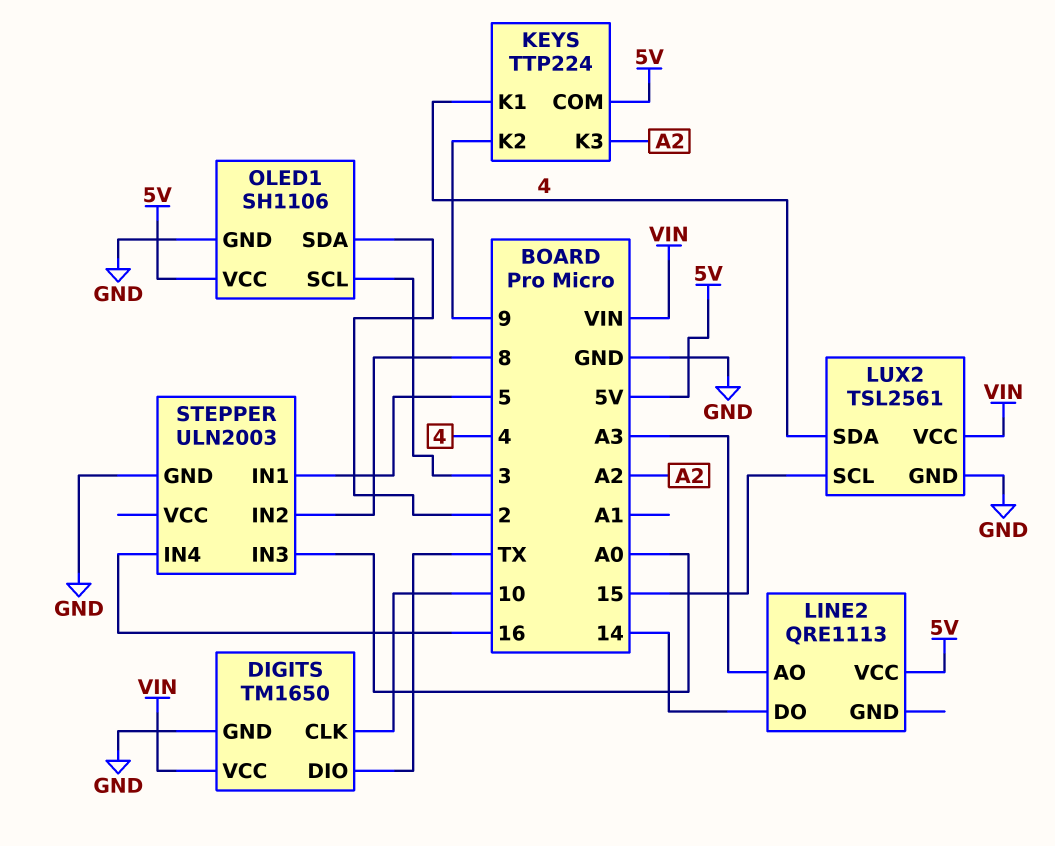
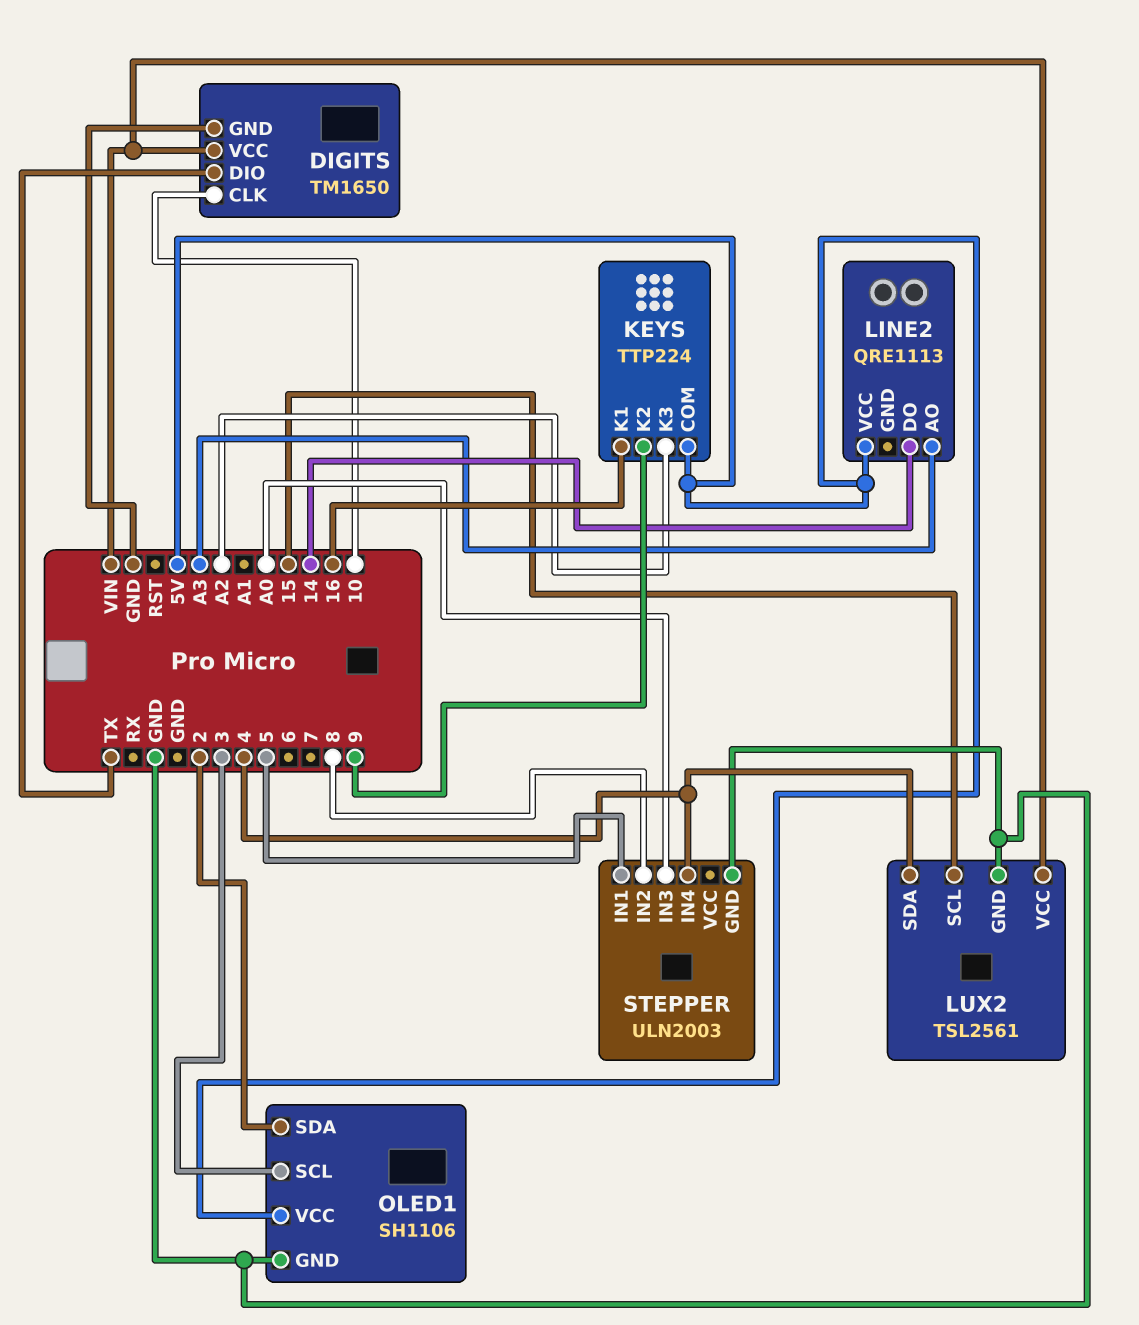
KEYS pin K1: 4 -> 16
STEPPER pin IN4: 16 -> 4

